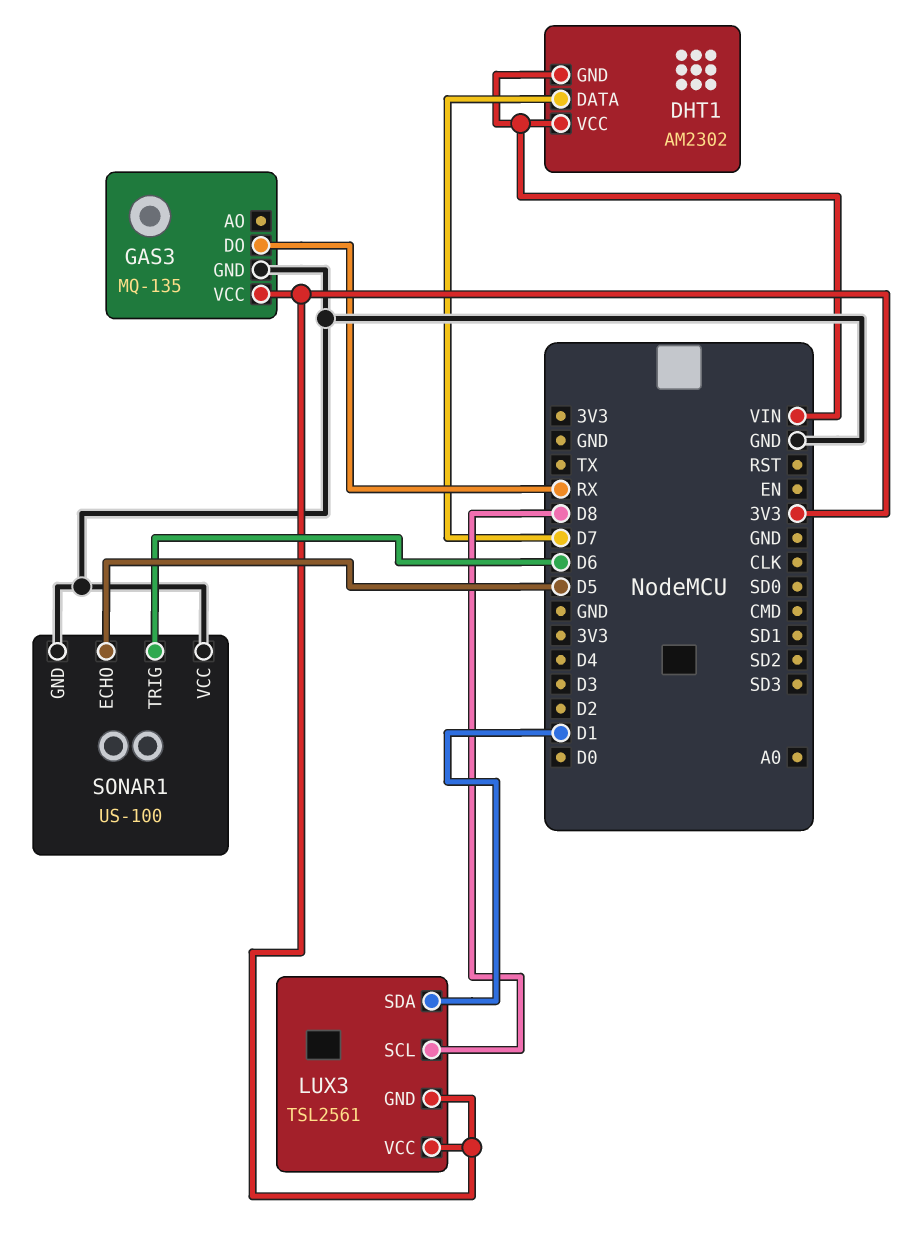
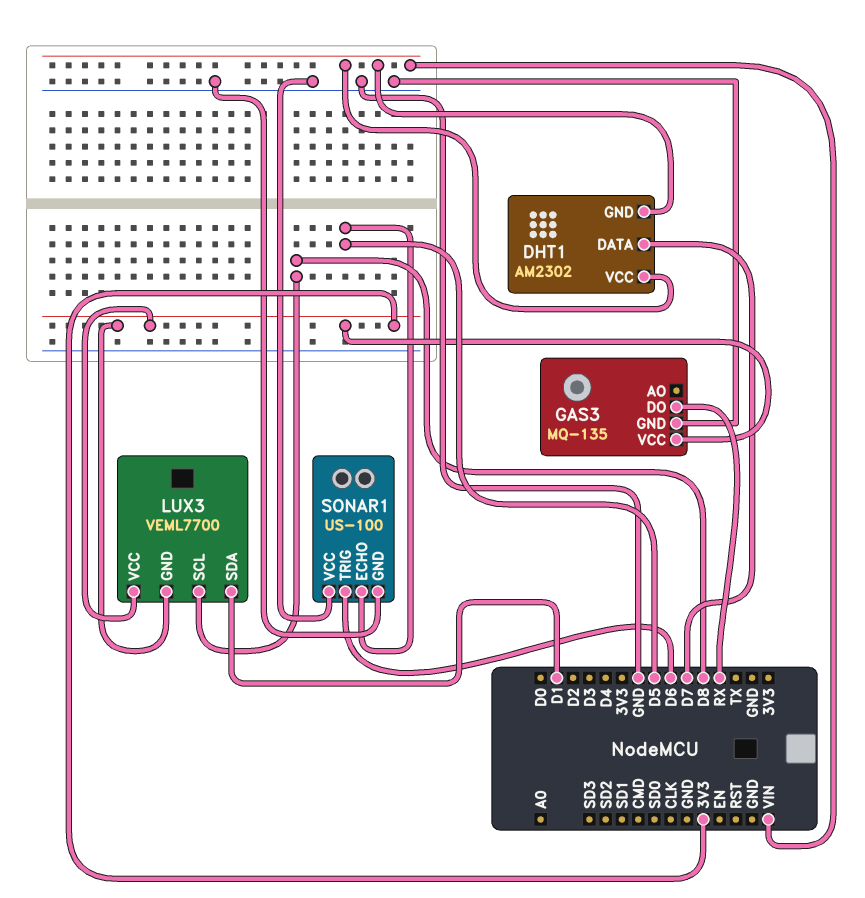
LUX3: TSL2561 -> VEML7700

